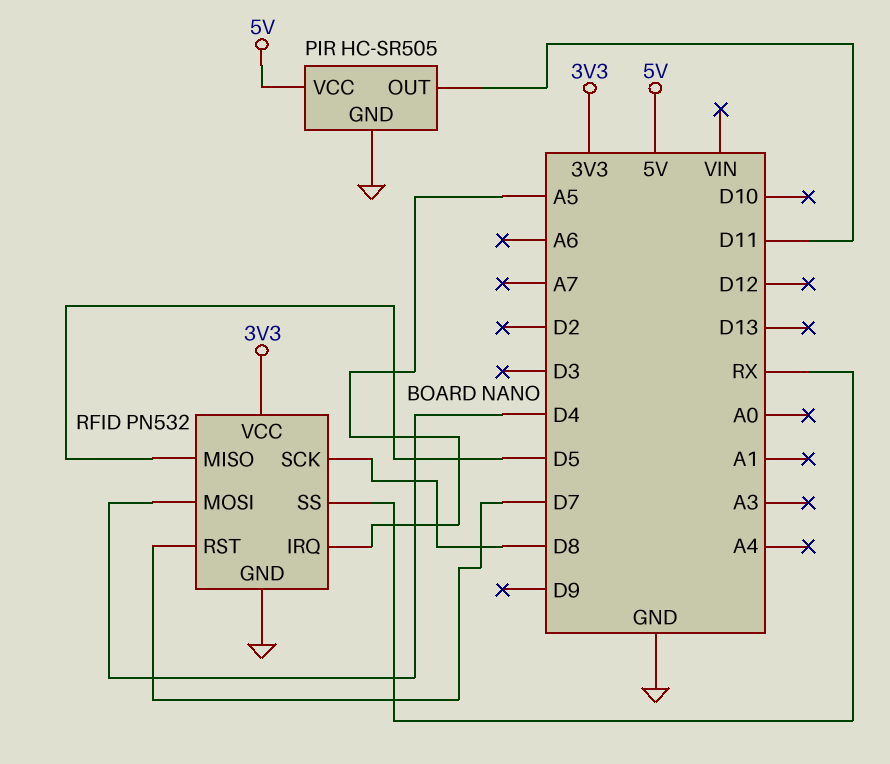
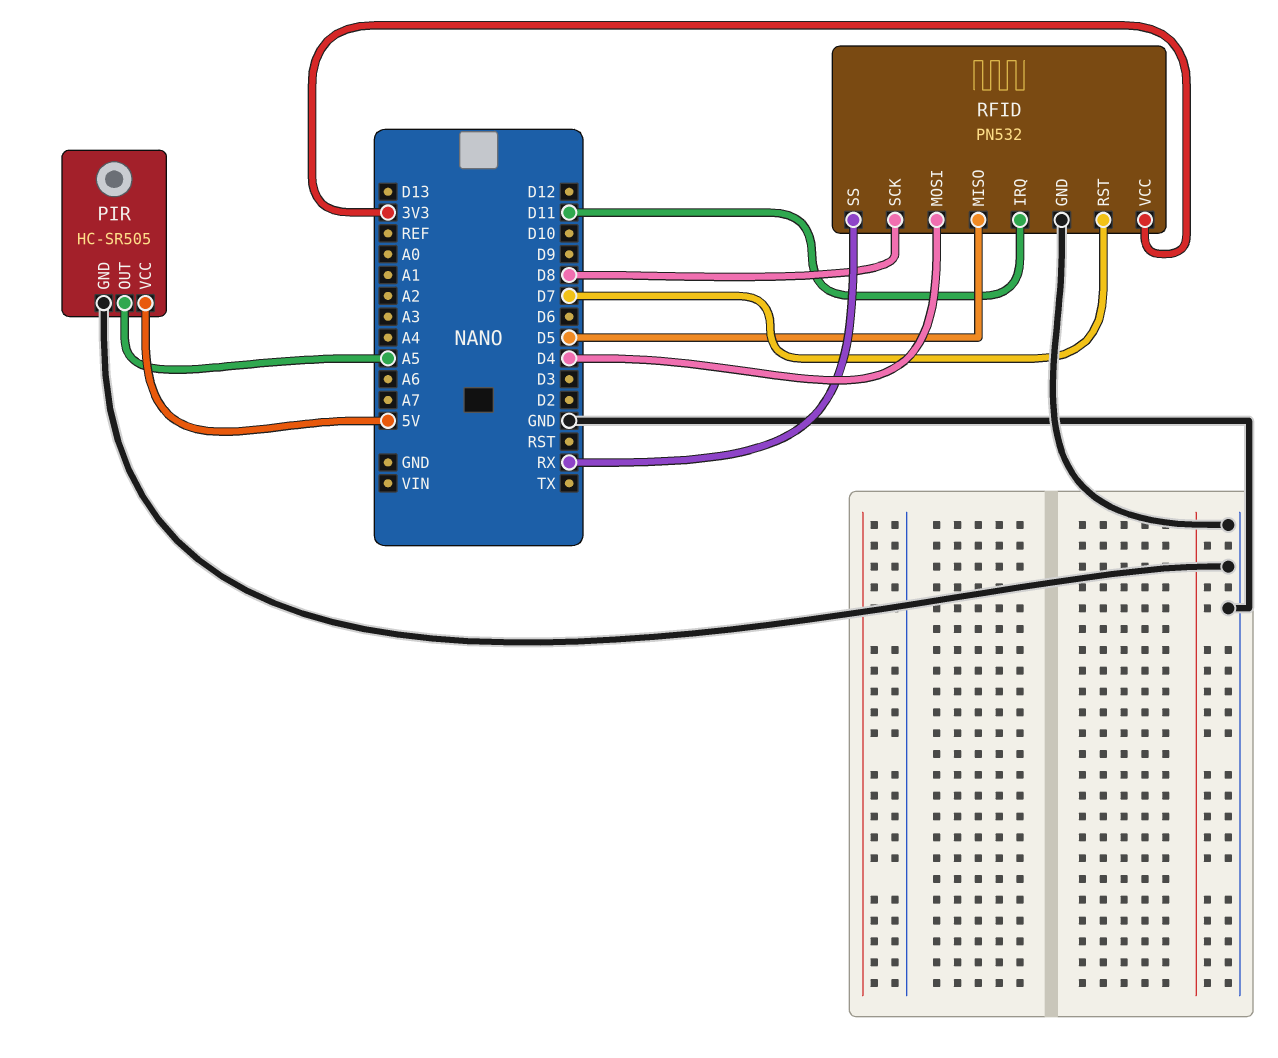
PIR pin OUT: D11 -> A5
RFID pin IRQ: A5 -> D11

